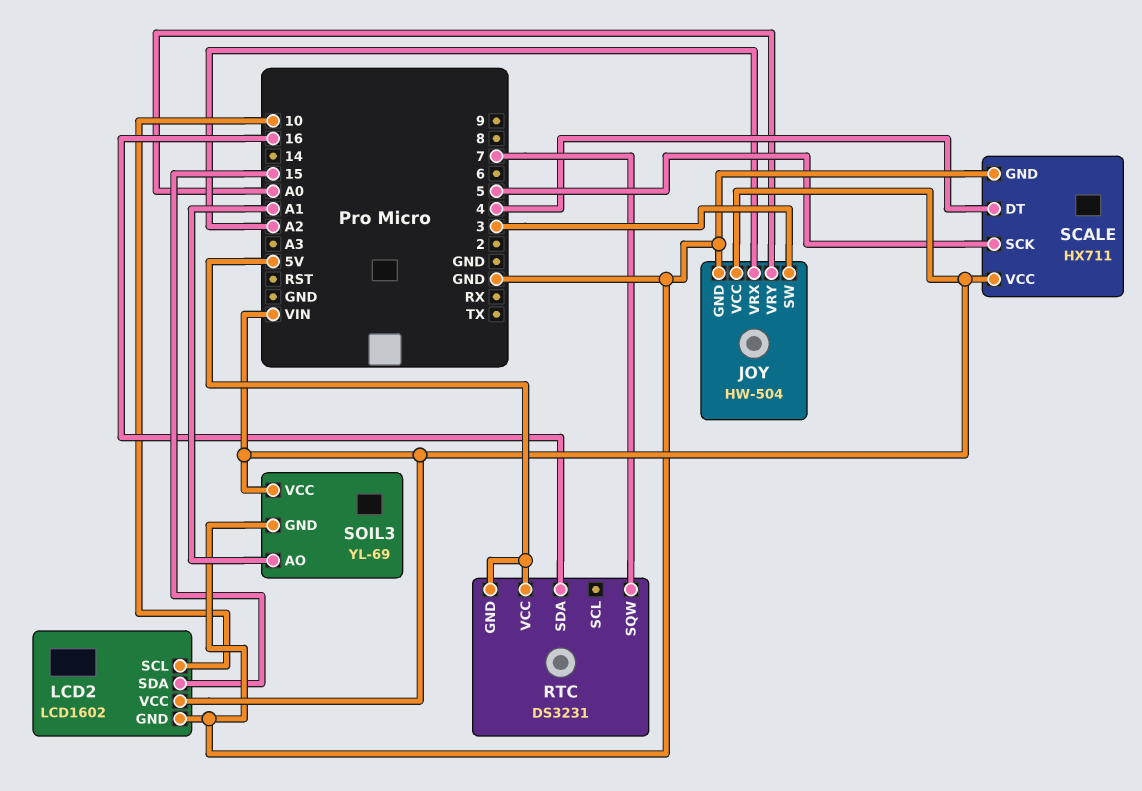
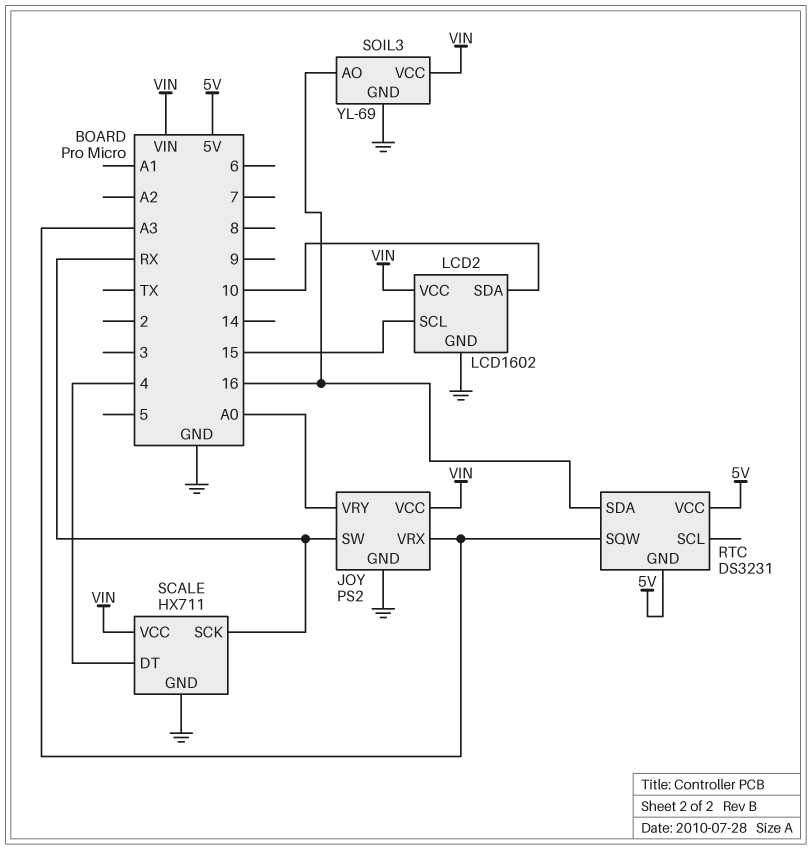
JOY: HW-504 -> PS2
JOY pin SW: 3 -> RX
JOY pin VRX: A2 -> A3
LCD2 pin SCL: 10 -> 15
LCD2 pin SDA: 15 -> 10
RTC pin SQW: 7 -> A3
SCALE pin SCK: 5 -> RX
SOIL3 pin AO: A1 -> 16

